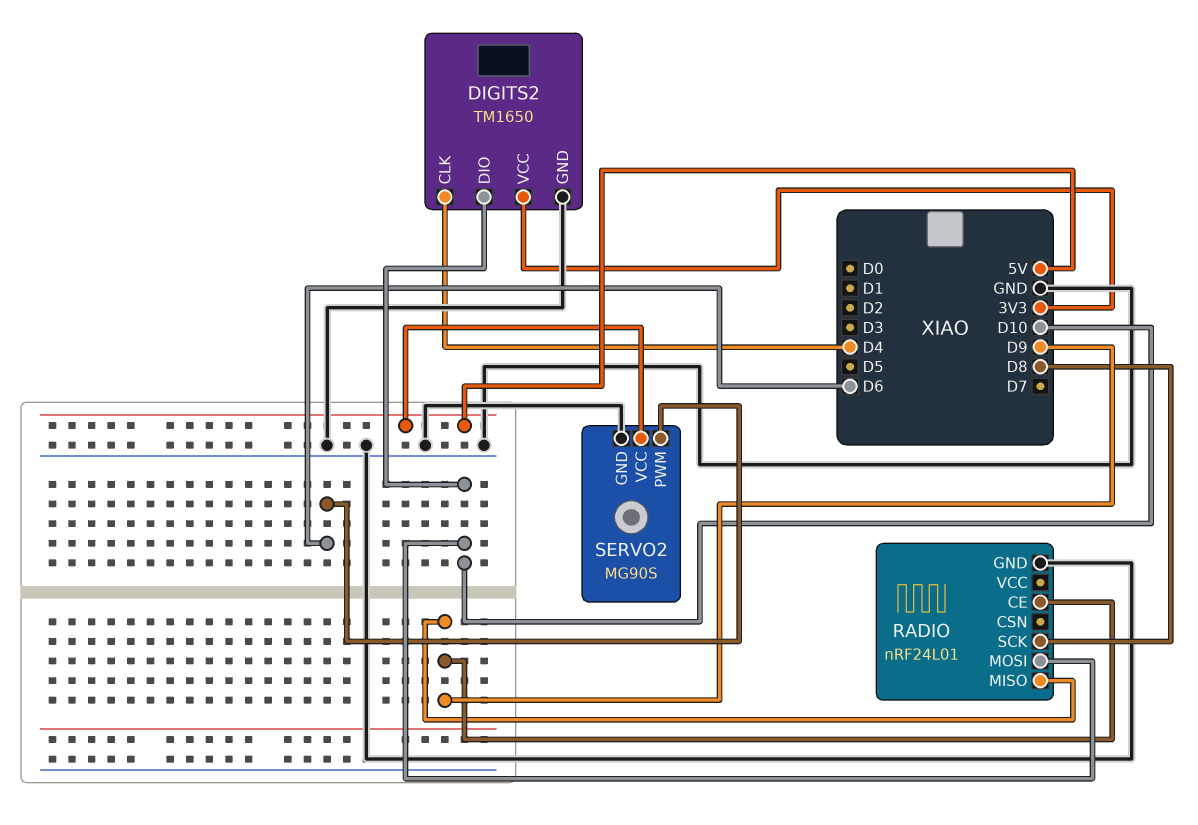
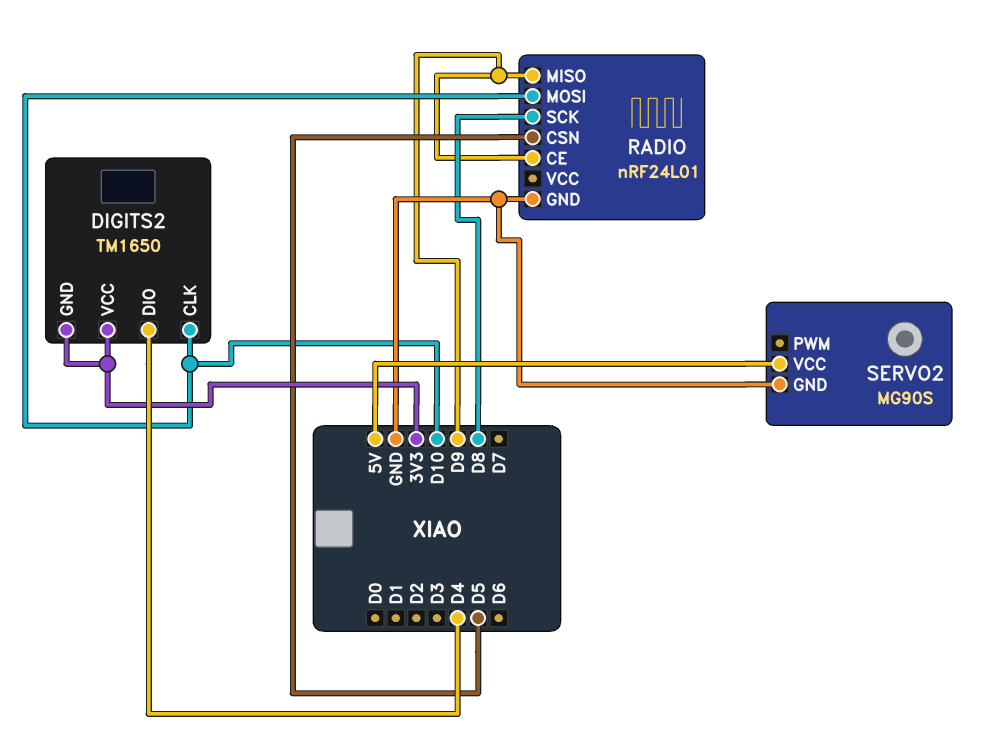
DIGITS2 pin CLK: D4 -> D10
DIGITS2 pin DIO: D10 -> D4
DIGITS2 pin GND: GND -> 3V3
RADIO pin CSN: none -> D5
SERVO2 pin PWM: D6 -> none

